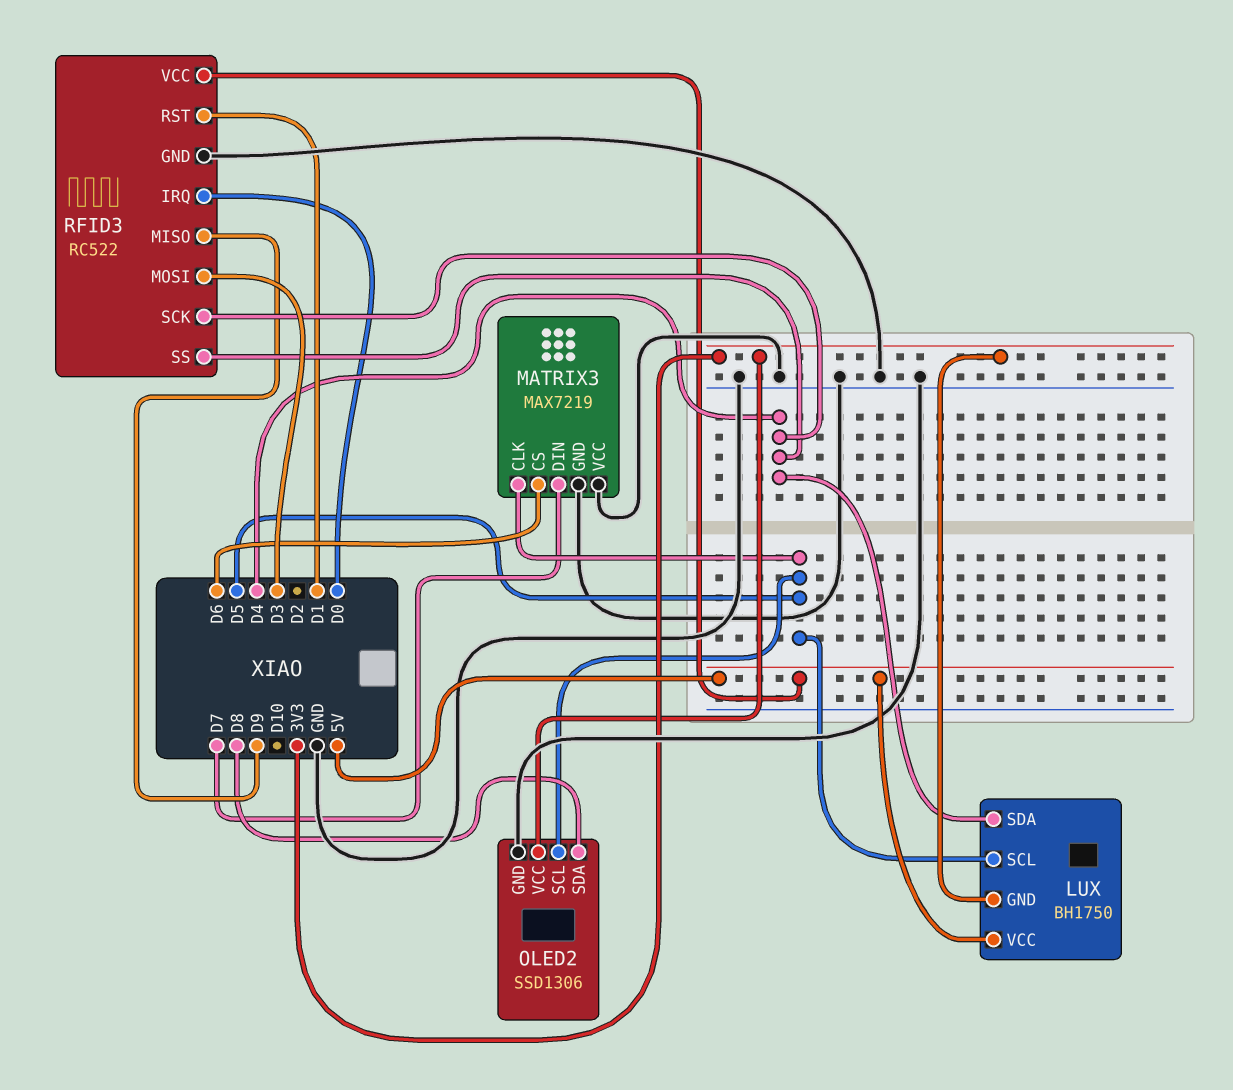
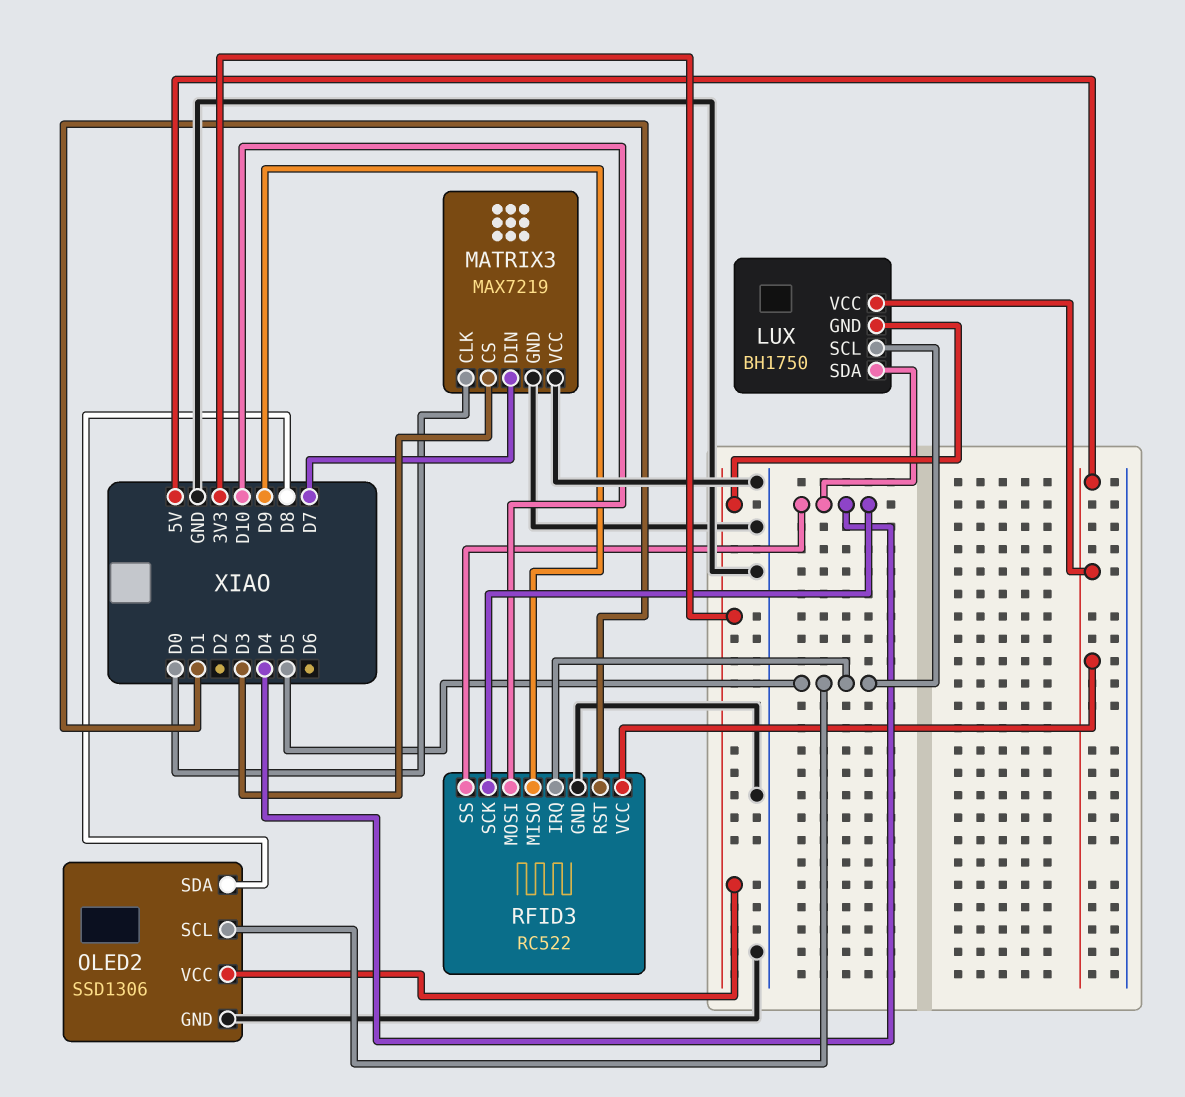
MATRIX3 pin CLK: D5 -> D0
MATRIX3 pin CS: D6 -> D3
RFID3 pin IRQ: D0 -> D5
RFID3 pin MOSI: D3 -> D10

